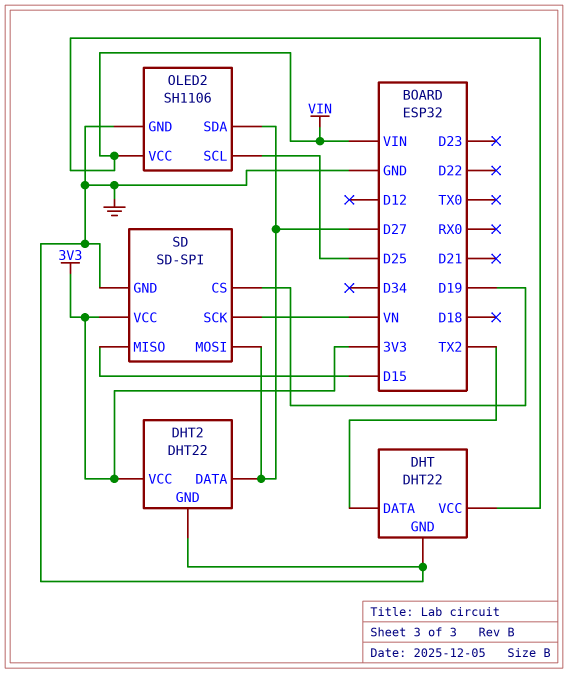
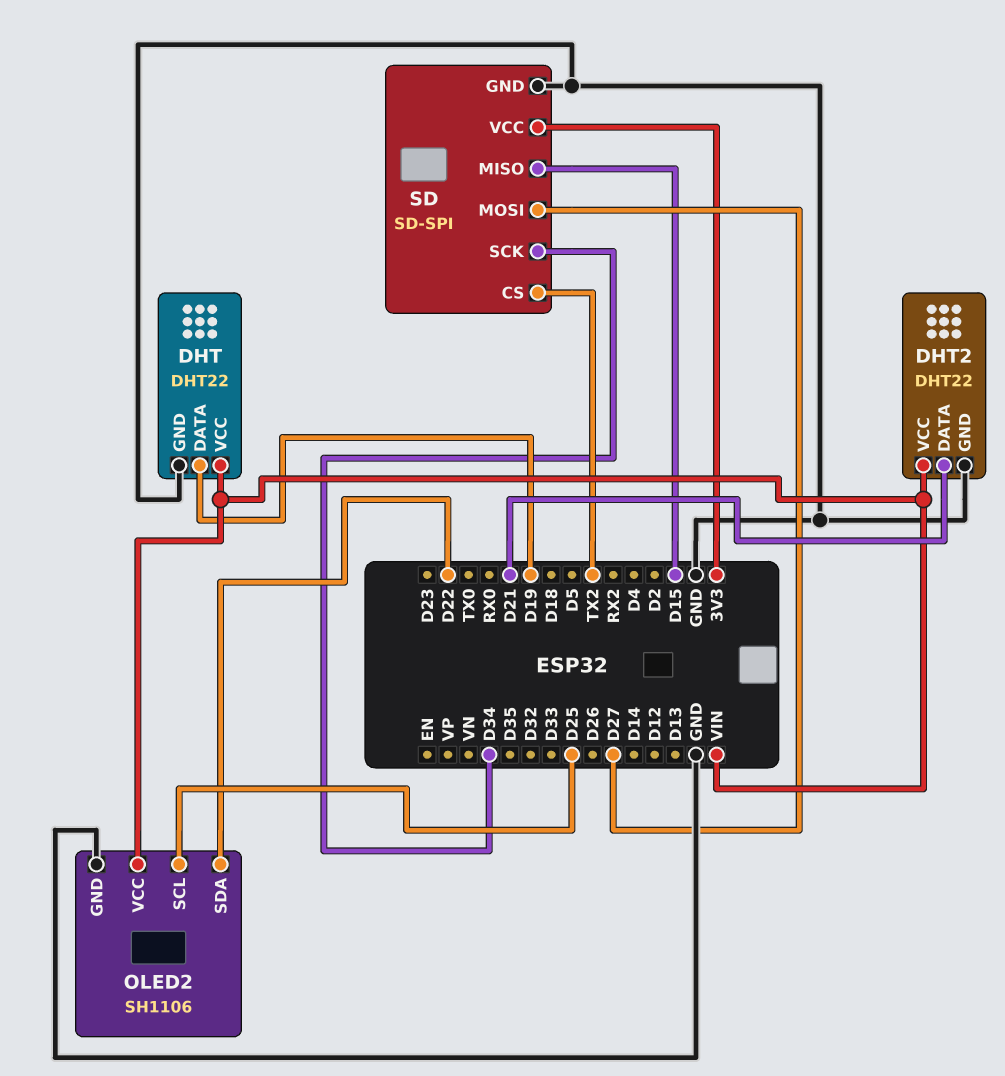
DHT pin DATA: TX2 -> D19
DHT2 pin DATA: D27 -> D21
DHT2 pin VCC: 3V3 -> VIN
OLED2 pin SDA: D27 -> D22
SD pin CS: D19 -> TX2
SD pin SCK: VN -> D34

